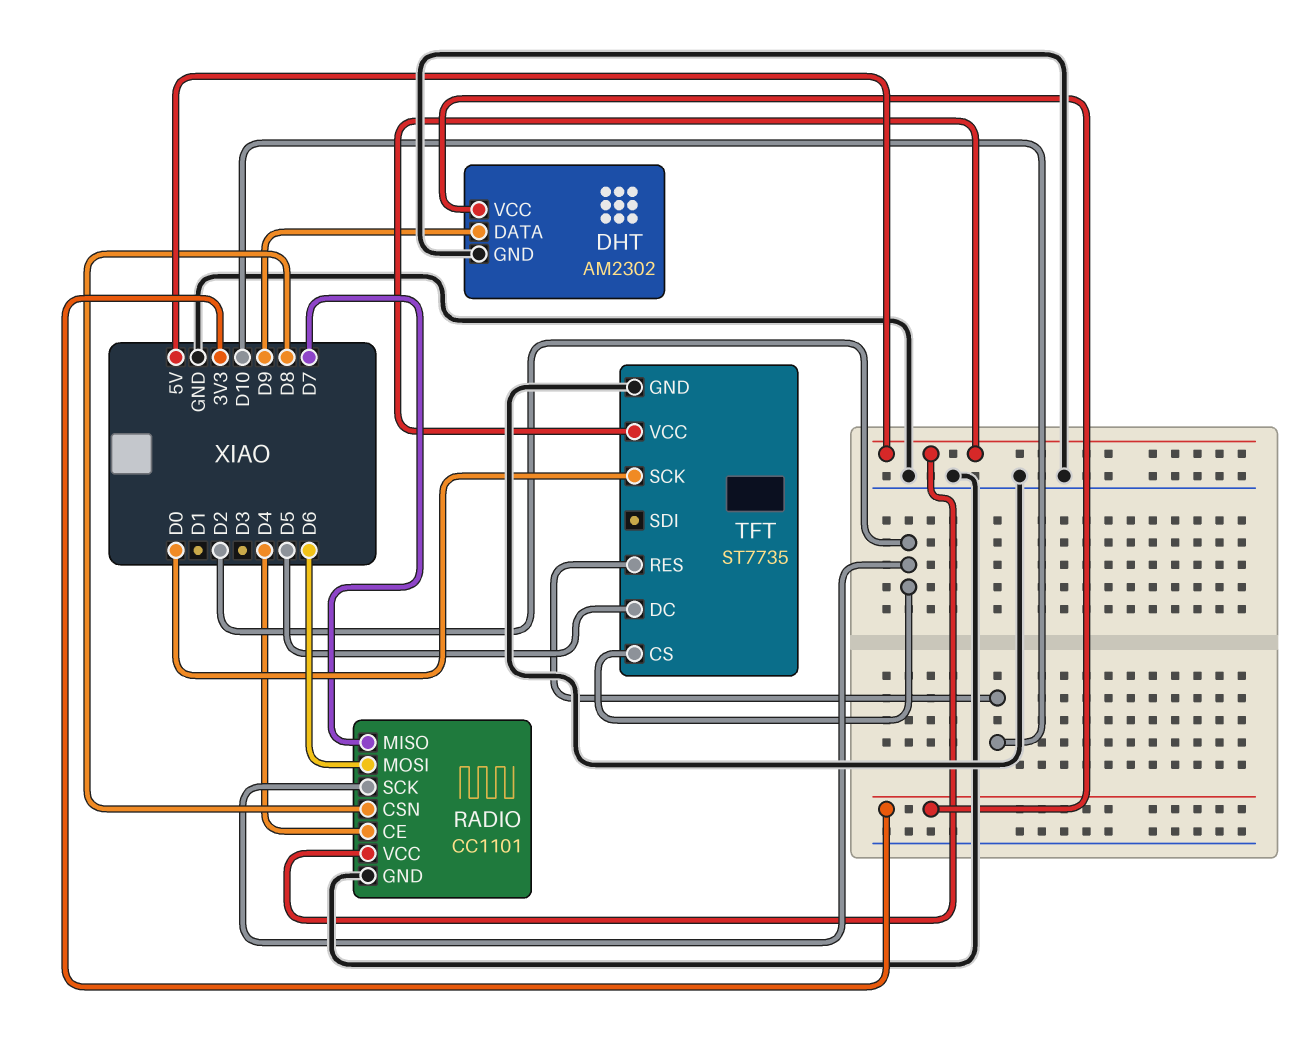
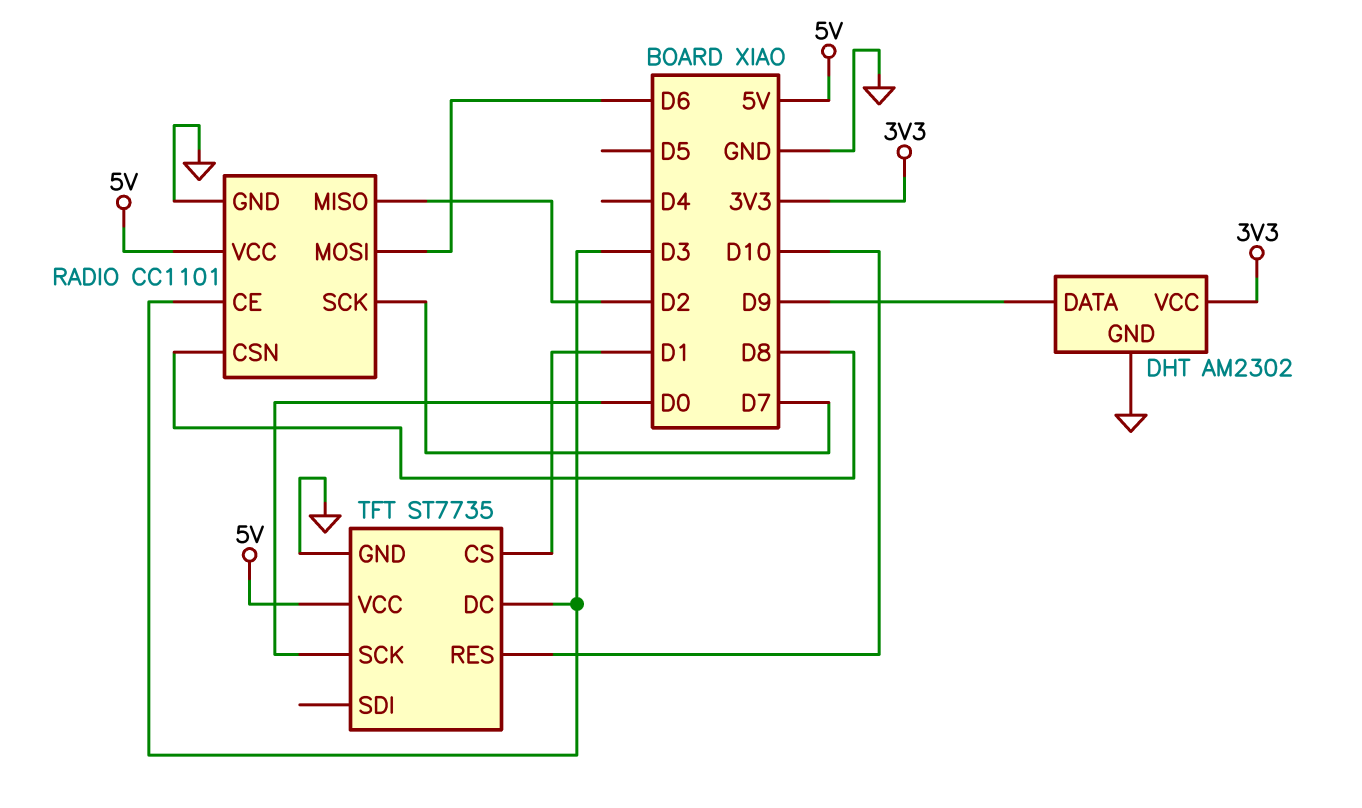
RADIO pin CE: D4 -> D3
RADIO pin MISO: D7 -> D2
RADIO pin SCK: D2 -> D7
TFT pin CS: D2 -> D1
TFT pin DC: D5 -> D3

